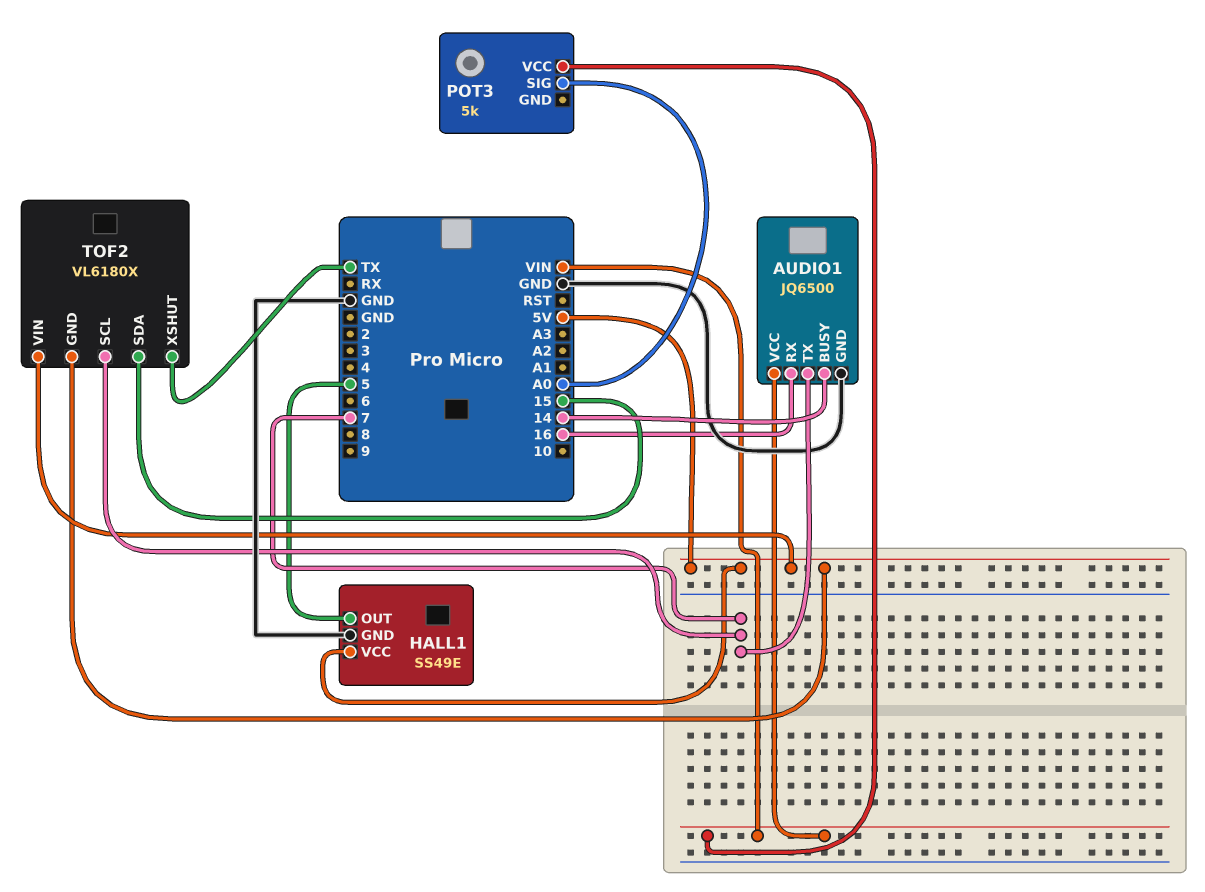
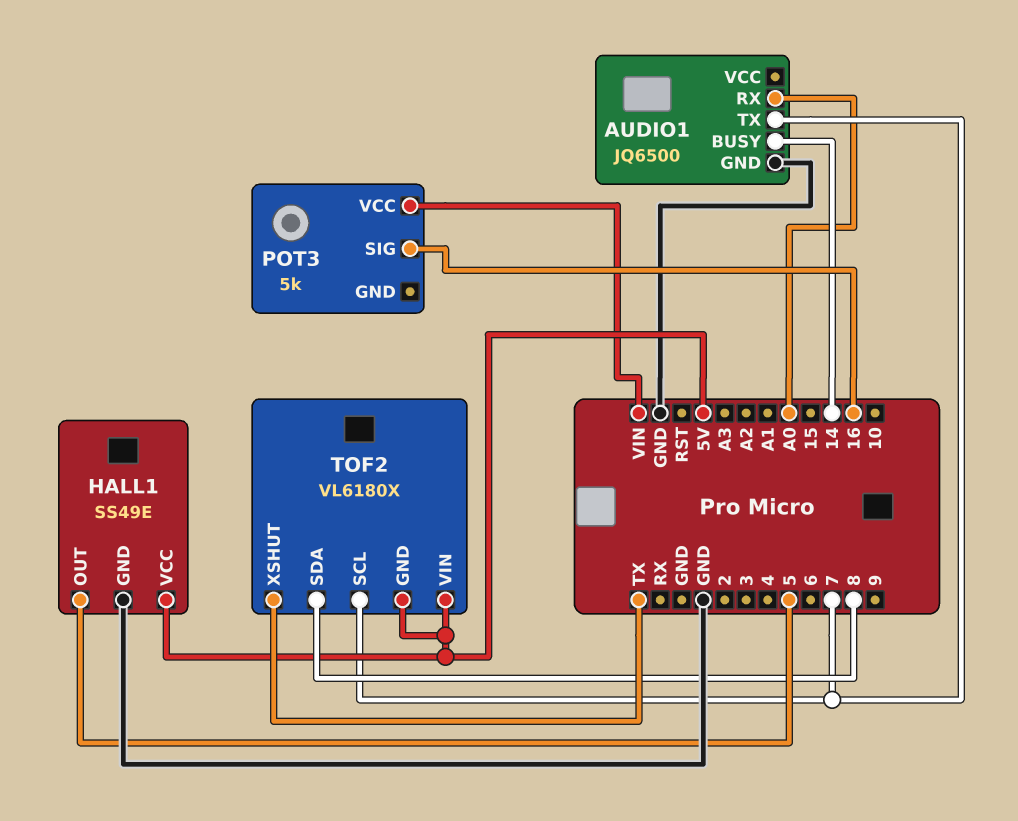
AUDIO1 pin RX: 16 -> A0
AUDIO1 pin VCC: VIN -> none
POT3 pin SIG: A0 -> 16
TOF2 pin SDA: 15 -> 8

